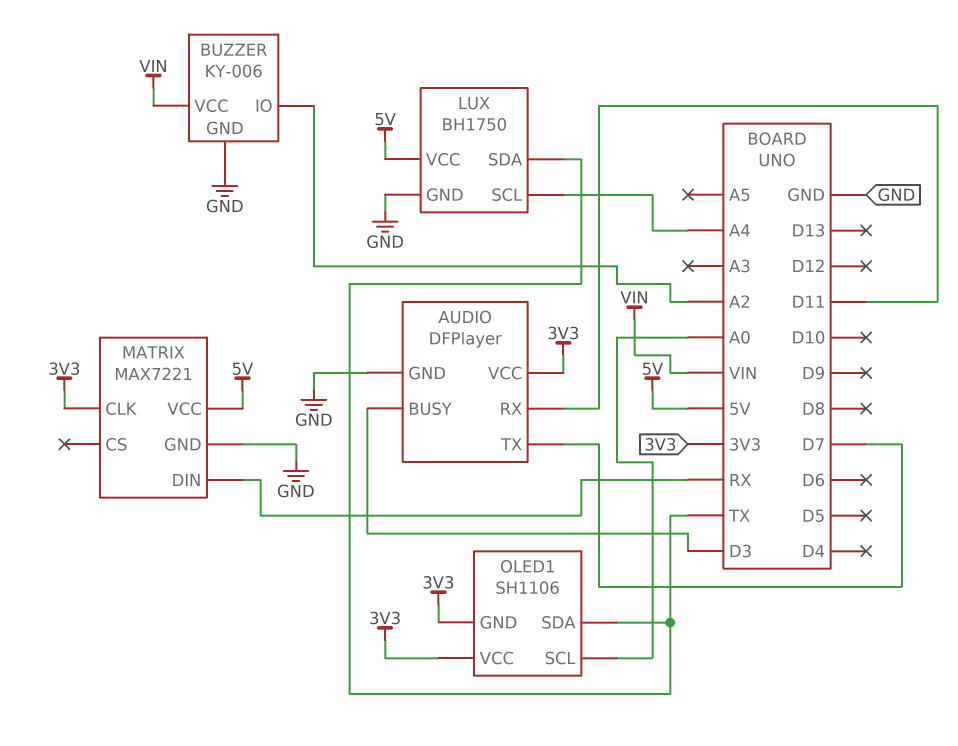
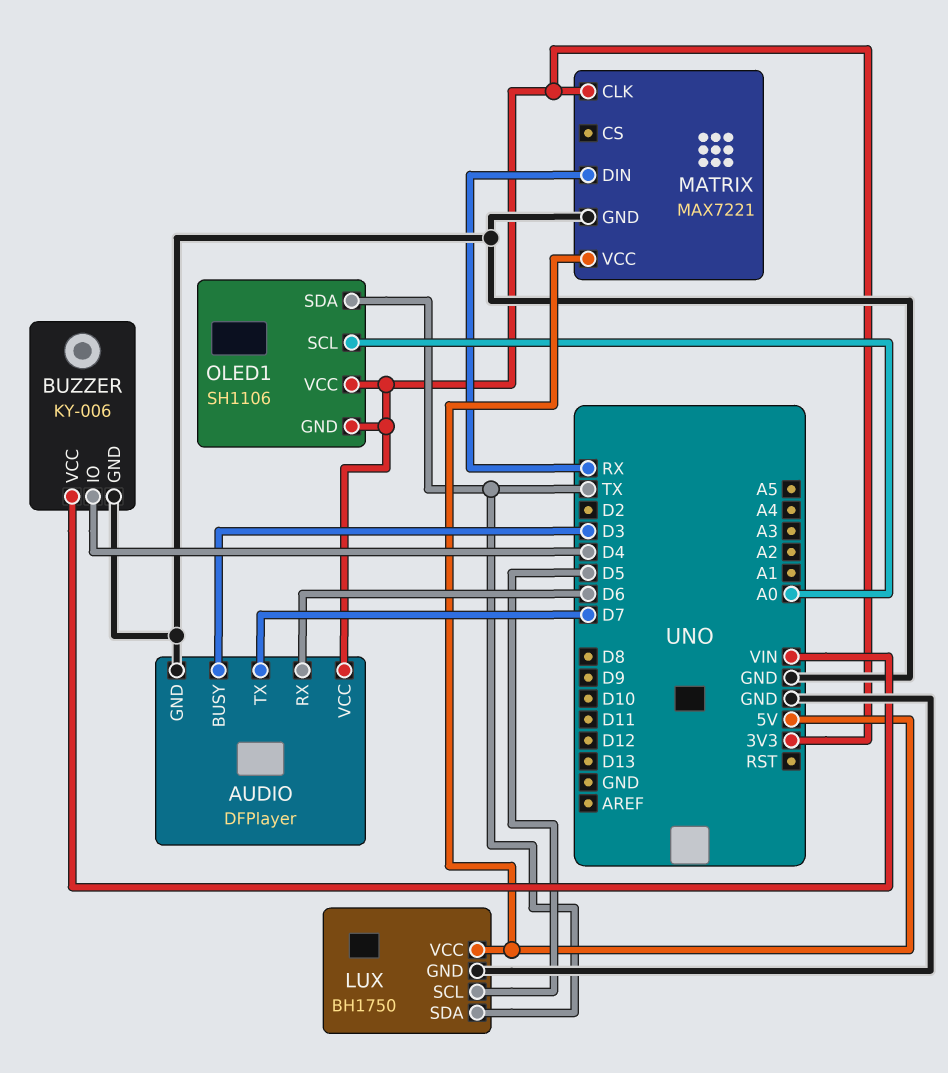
AUDIO pin RX: D11 -> D6
BUZZER pin IO: A2 -> D4
LUX pin SCL: A4 -> D5

